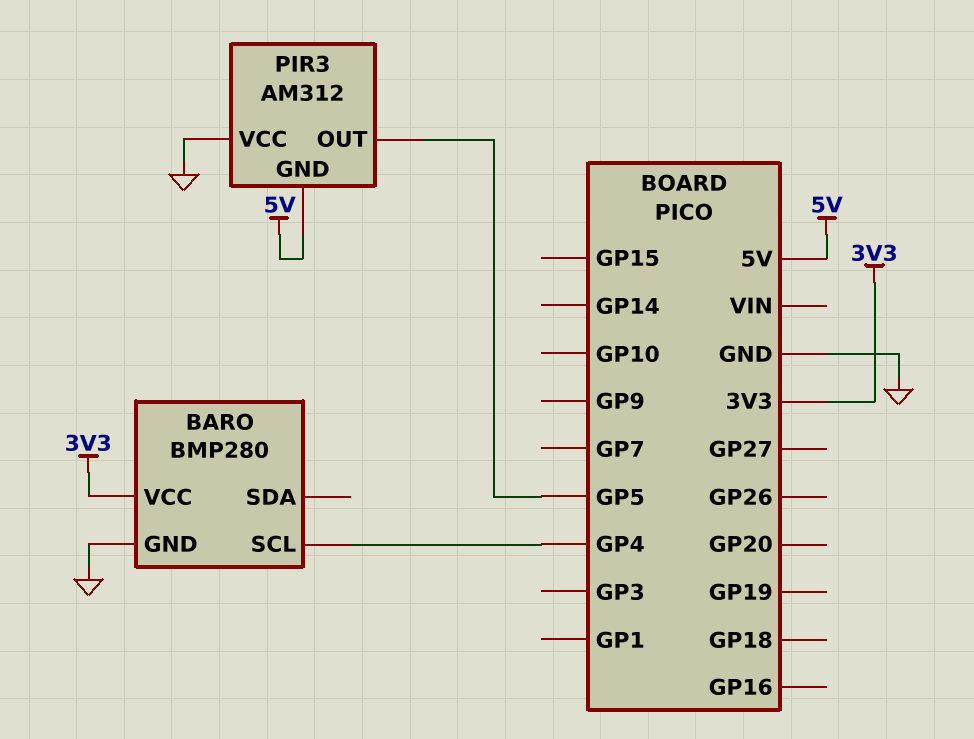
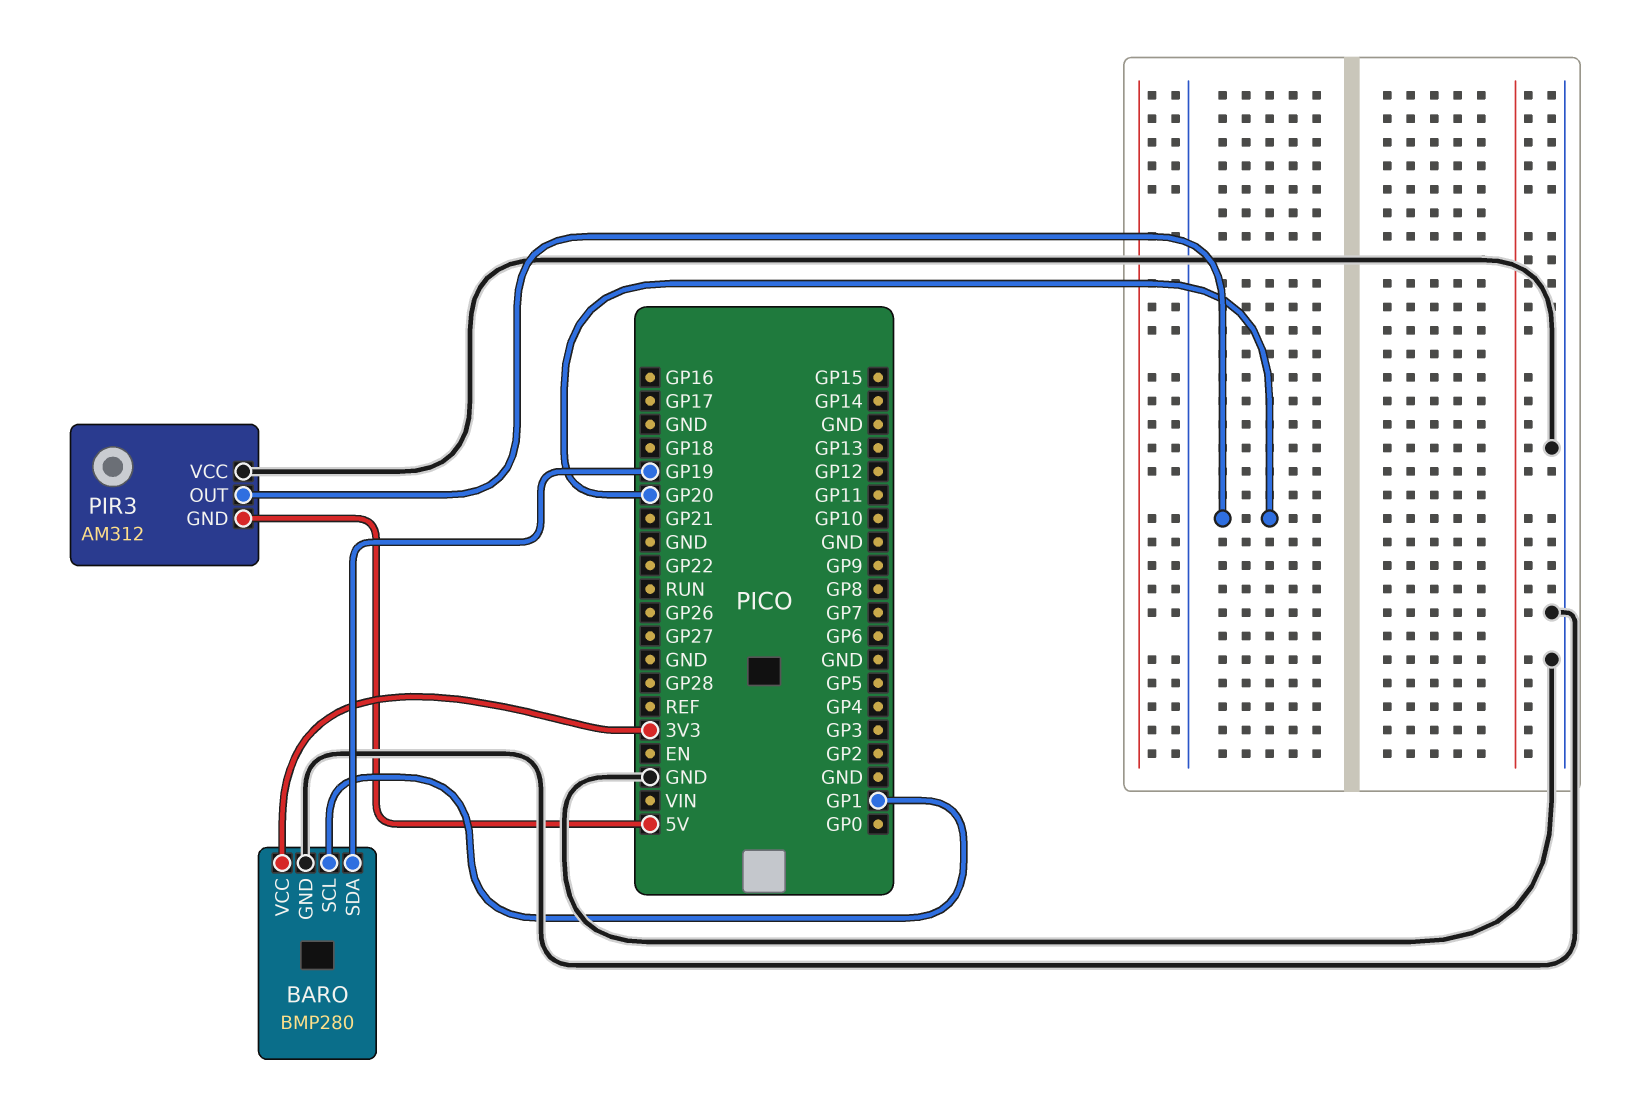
BARO pin SCL: GP4 -> GP1
BARO pin SDA: none -> GP19
PIR3 pin OUT: GP5 -> GP20

